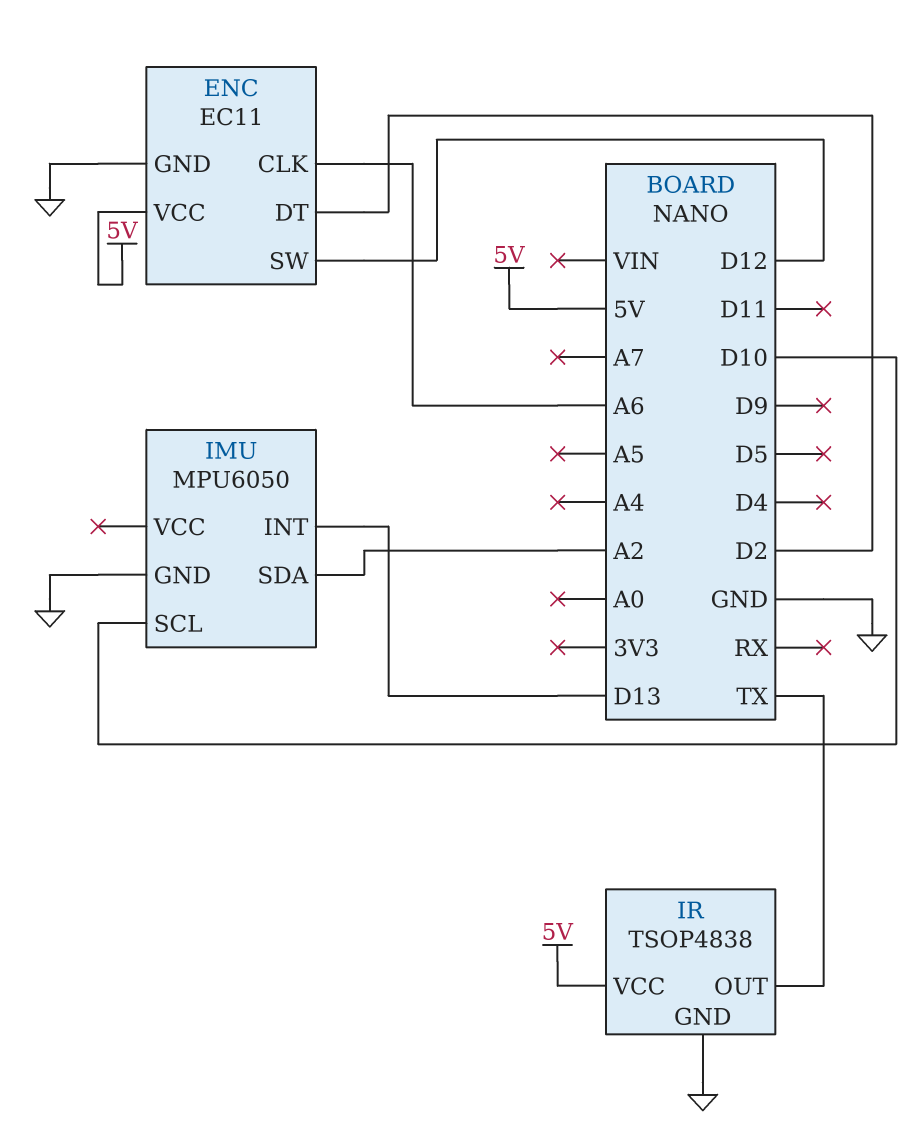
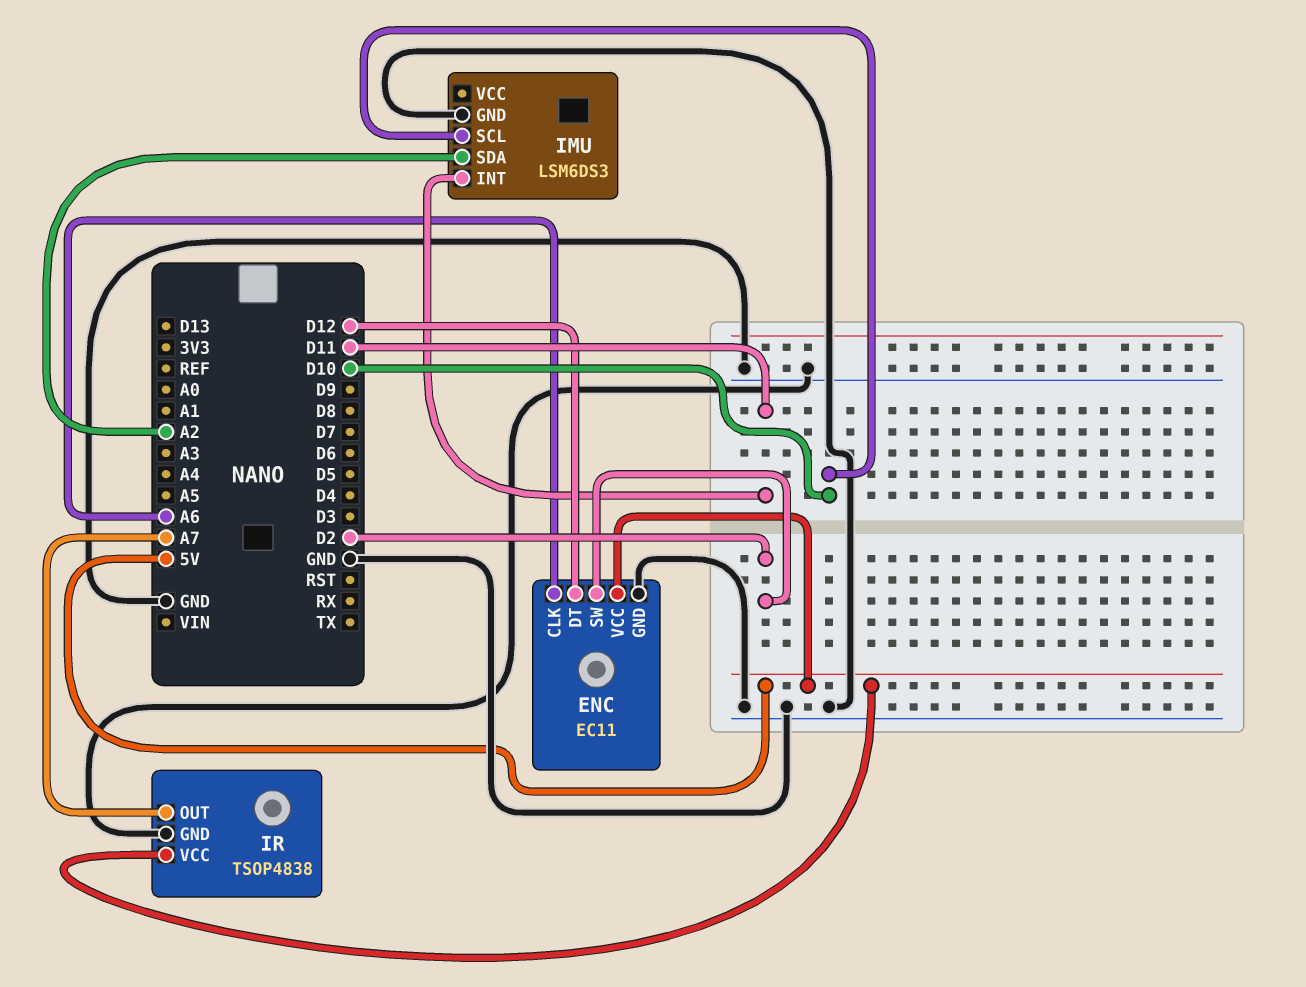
ENC pin DT: D2 -> D12
ENC pin SW: D12 -> D2
IMU: MPU6050 -> LSM6DS3
IMU pin INT: D13 -> D11
IR pin OUT: TX -> A7

